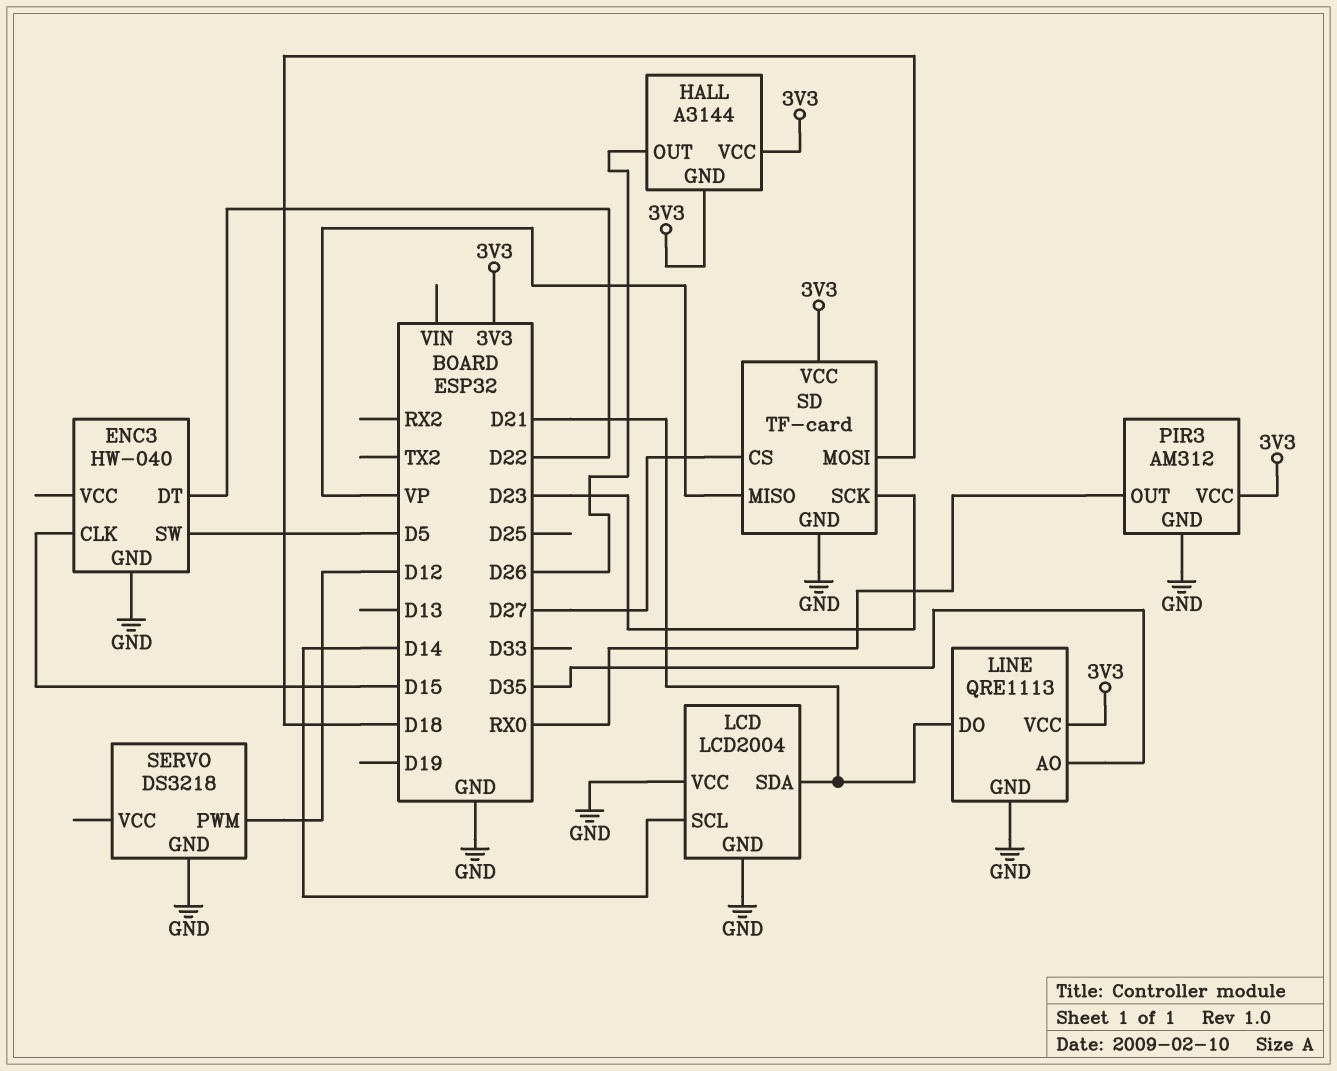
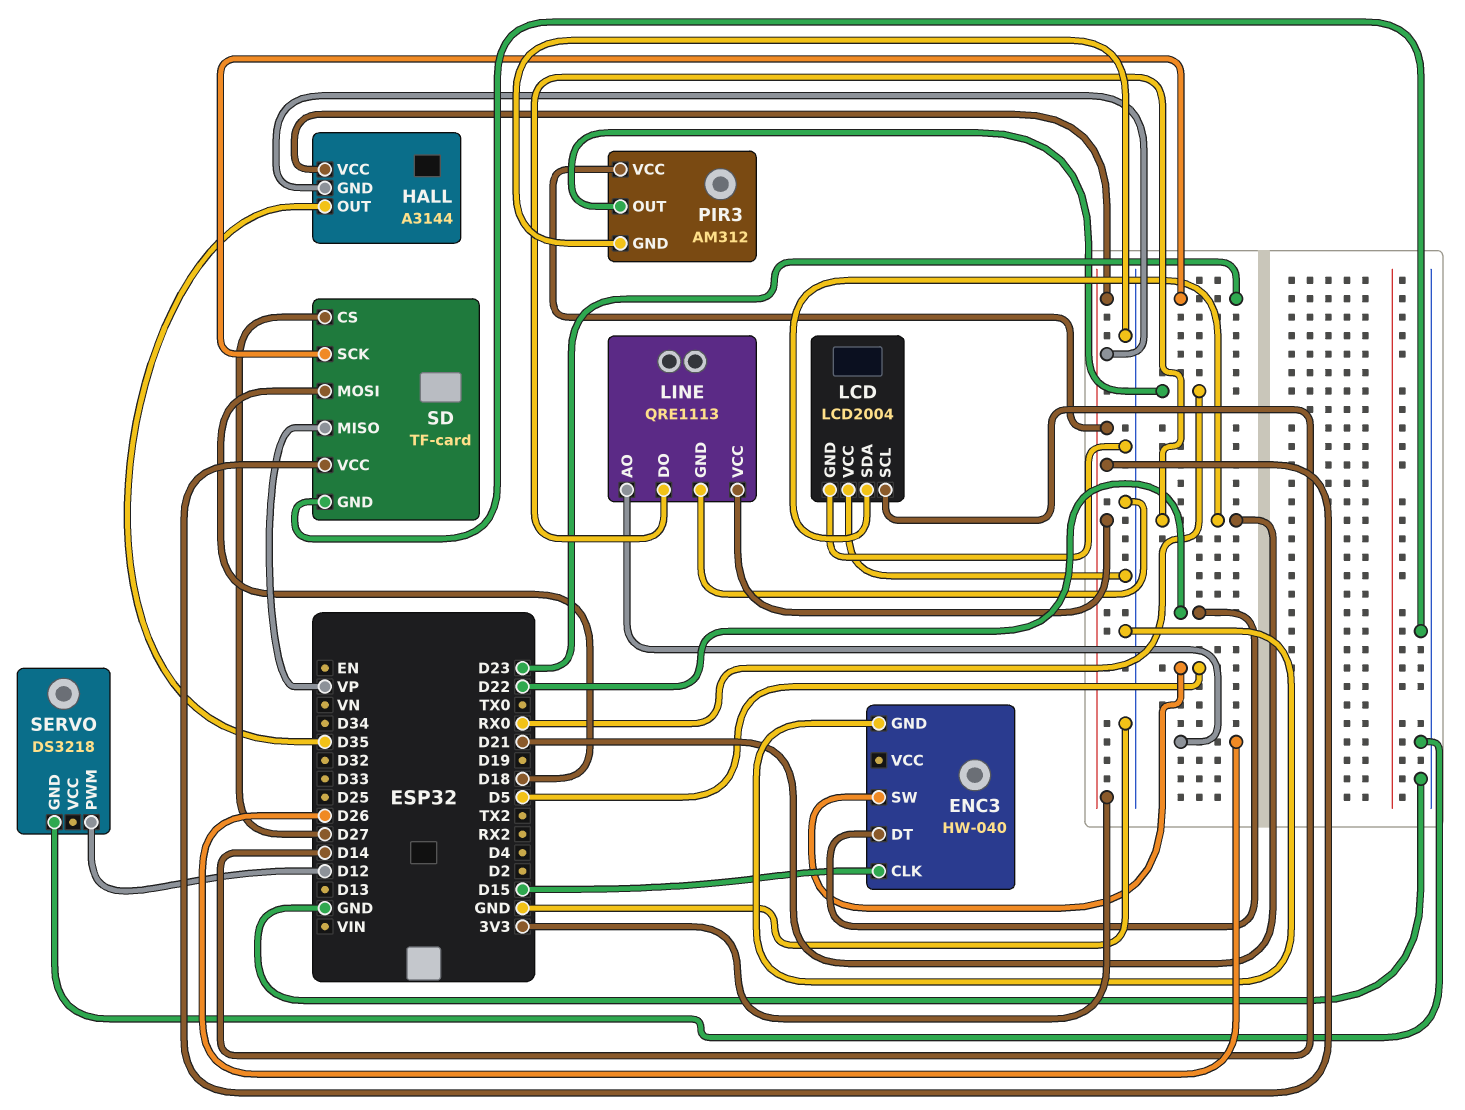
HALL pin OUT: D26 -> D35
LINE pin AO: D35 -> D26

